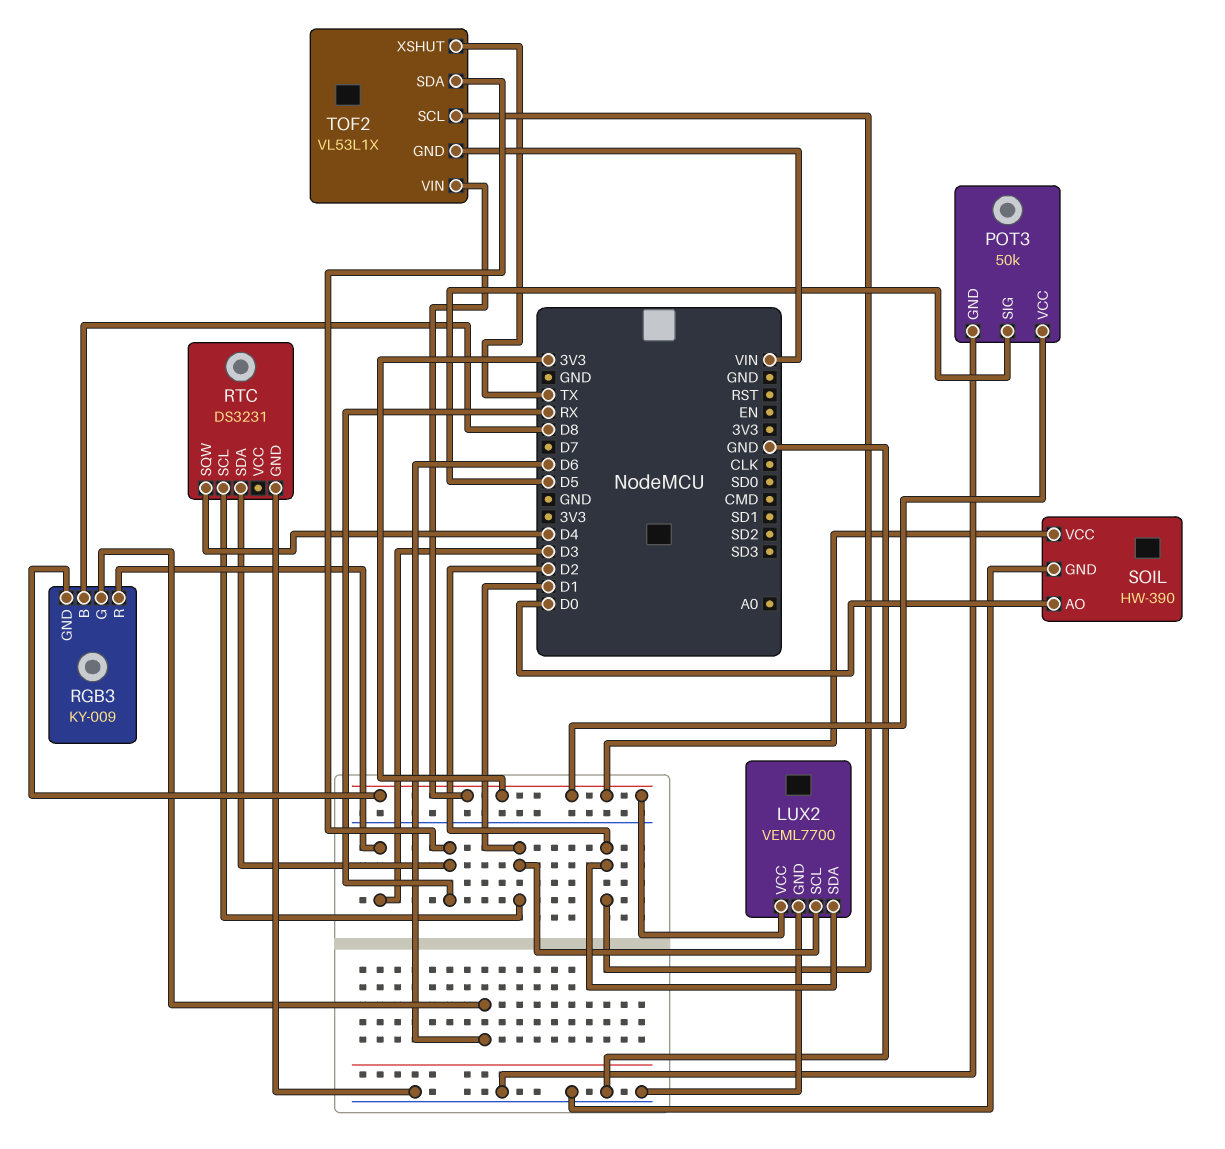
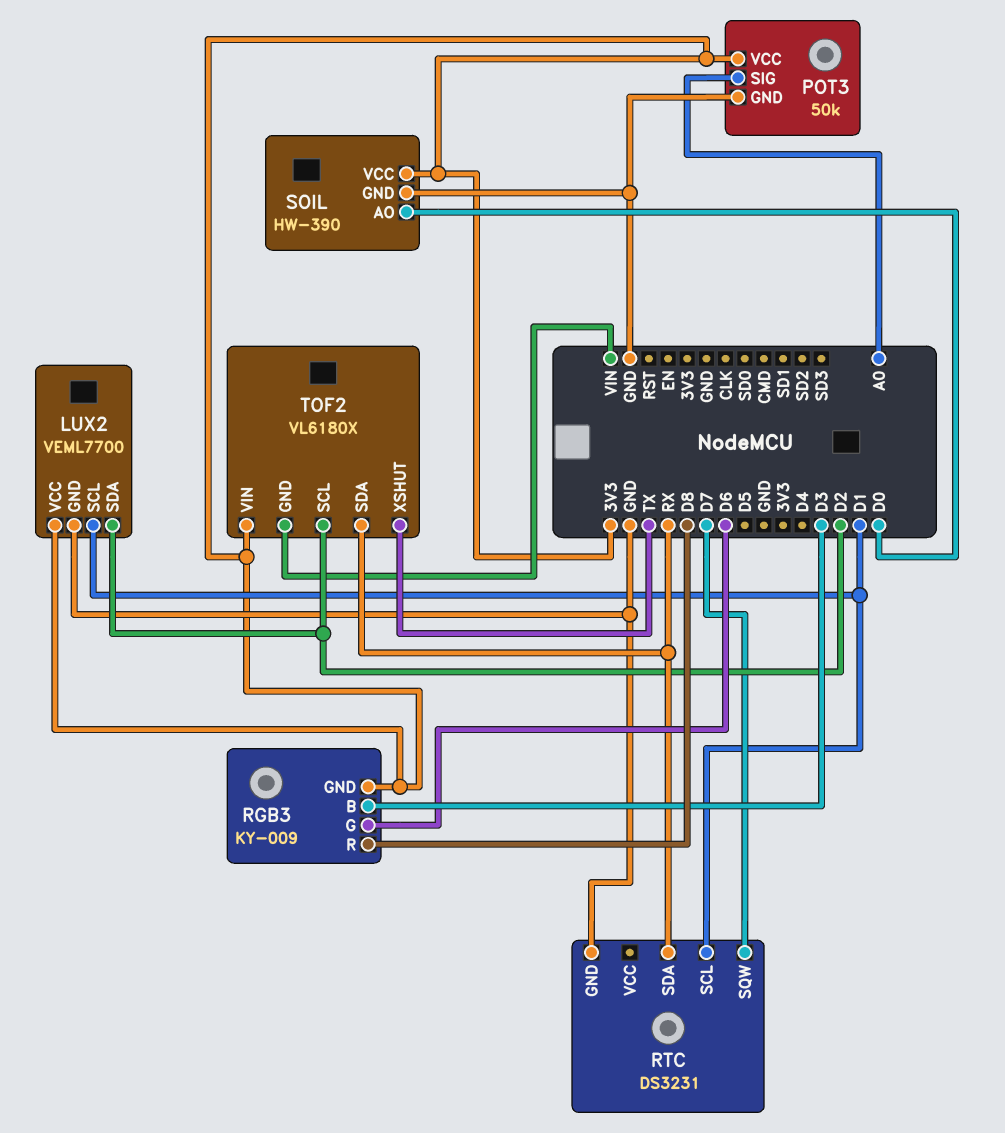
POT3 pin SIG: D5 -> A0
RGB3 pin B: D8 -> D3
RGB3 pin R: D3 -> D8
RTC pin SQW: D4 -> D7
TOF2: VL53L1X -> VL6180X

